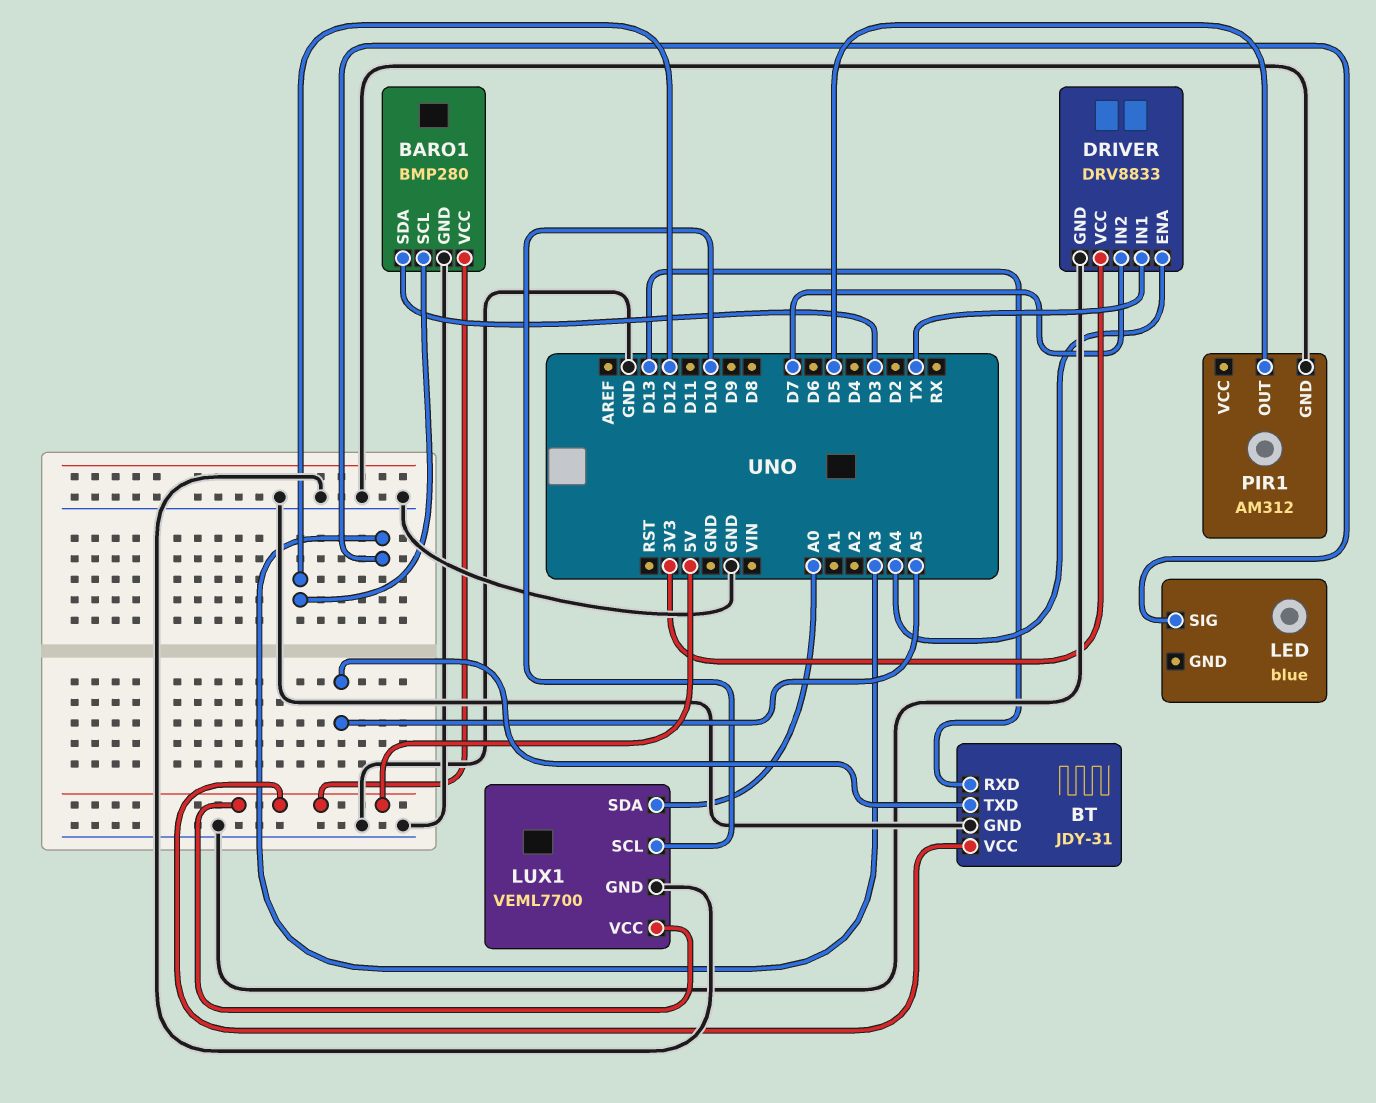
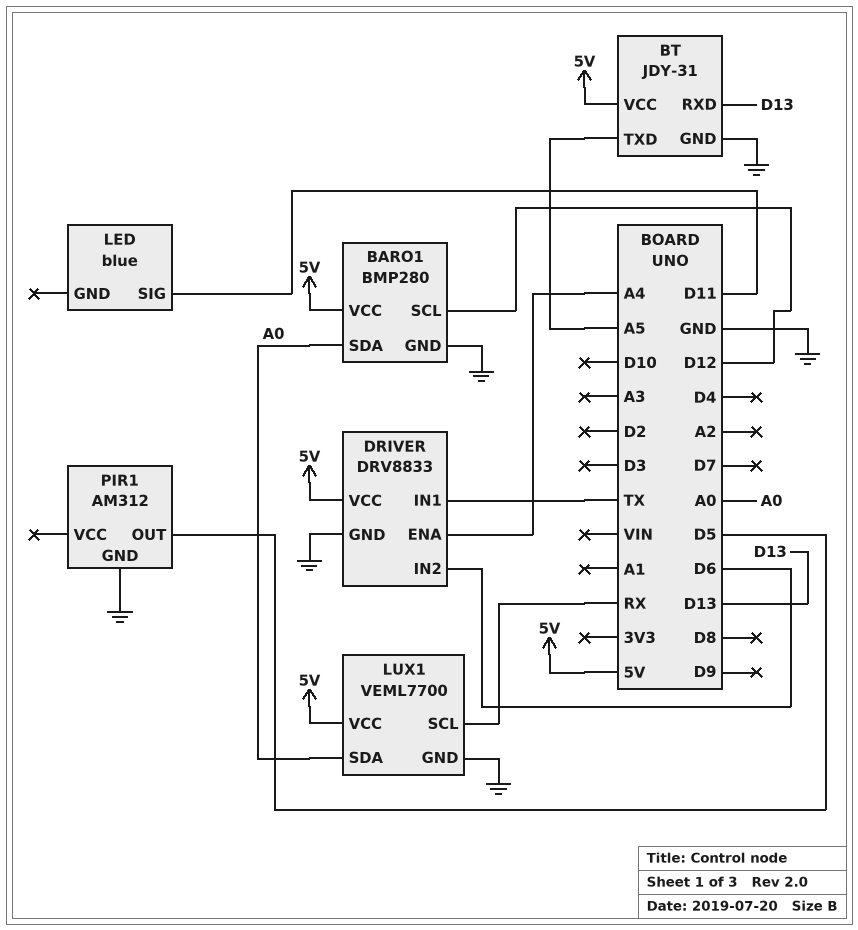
BARO1 pin SDA: D3 -> A0
DRIVER pin IN2: D7 -> D6
DRIVER pin VCC: 3V3 -> 5V
LED pin SIG: A3 -> D11
LUX1 pin SCL: D10 -> RX

